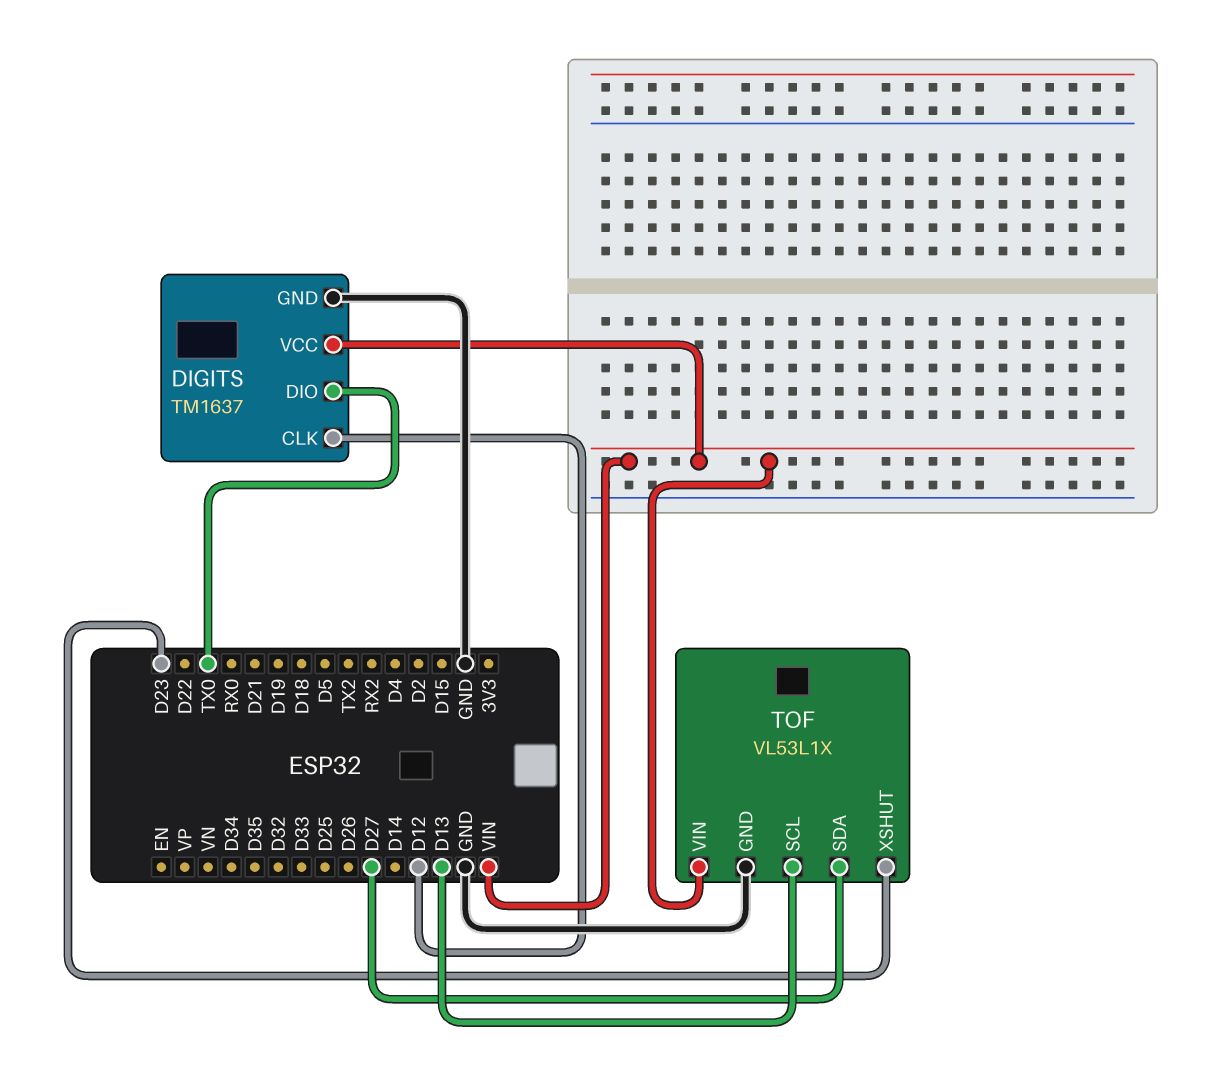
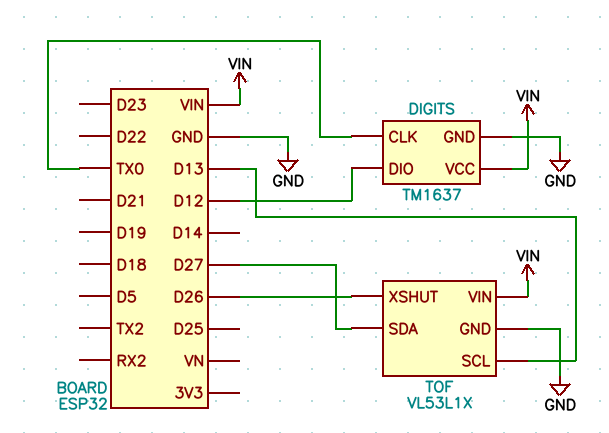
DIGITS pin CLK: D12 -> TX0
DIGITS pin DIO: TX0 -> D12
TOF pin XSHUT: D23 -> D26

